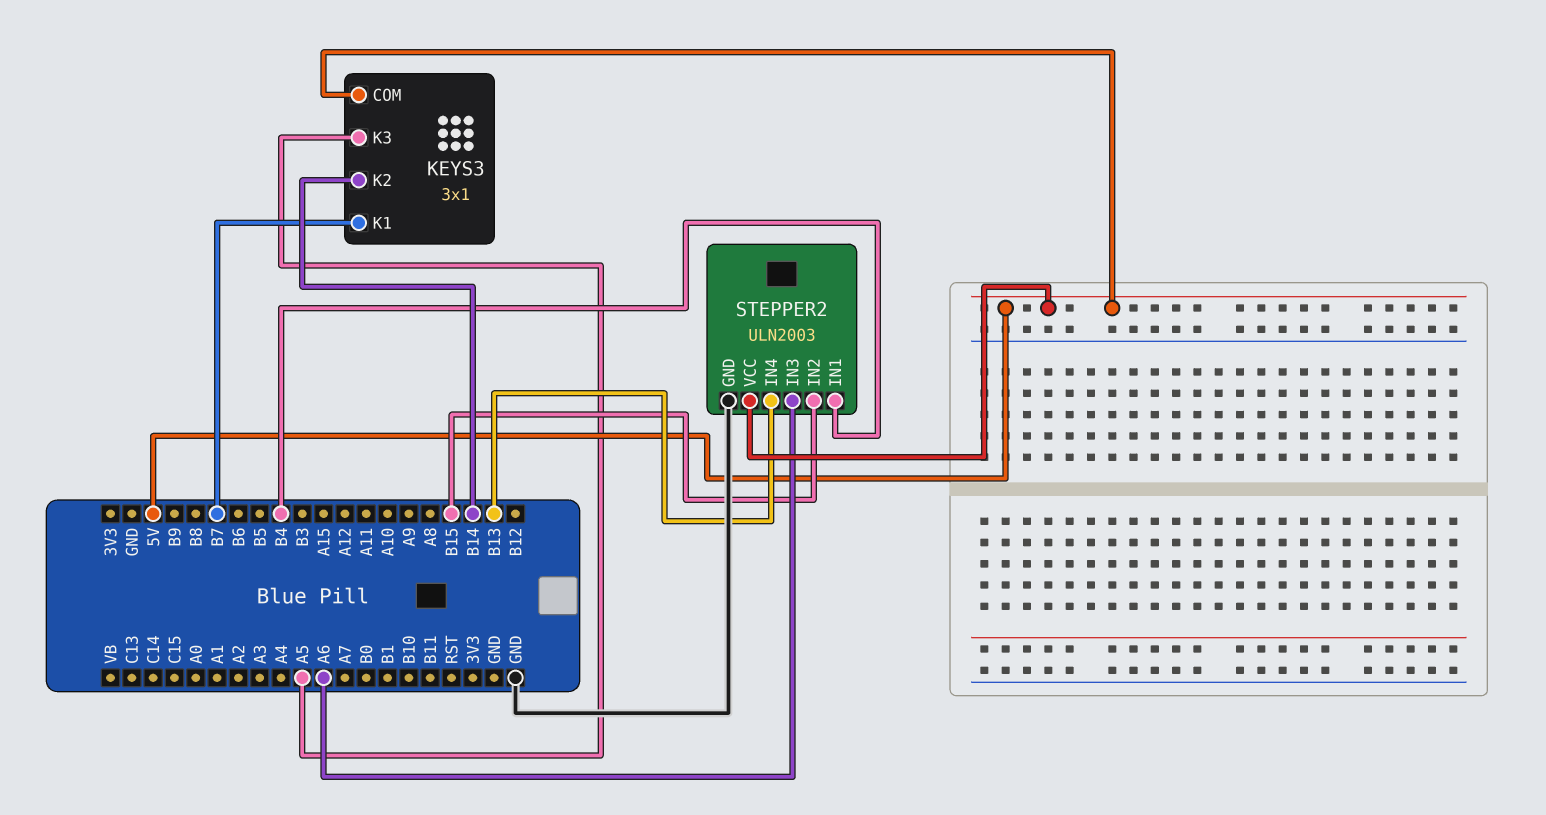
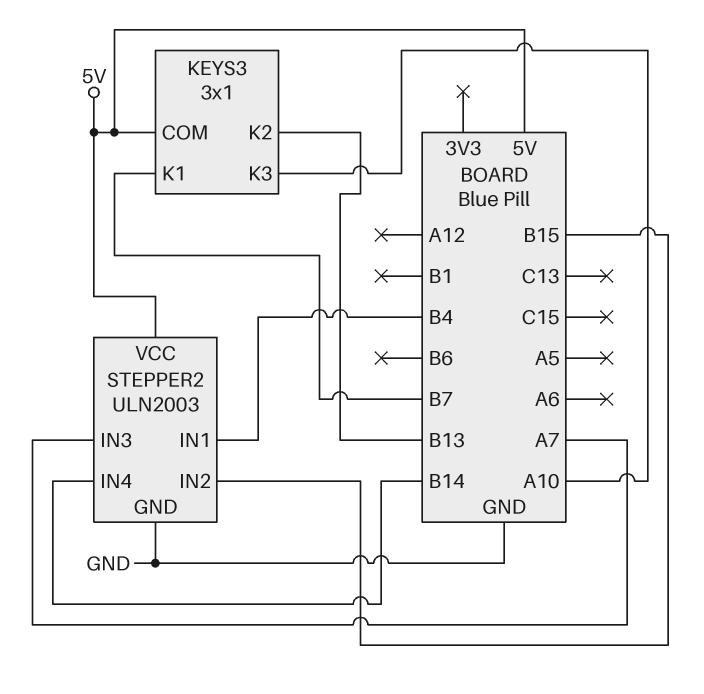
KEYS3 pin K2: B14 -> B13
KEYS3 pin K3: A5 -> A10
STEPPER2 pin IN3: A6 -> A7
STEPPER2 pin IN4: B13 -> B14

